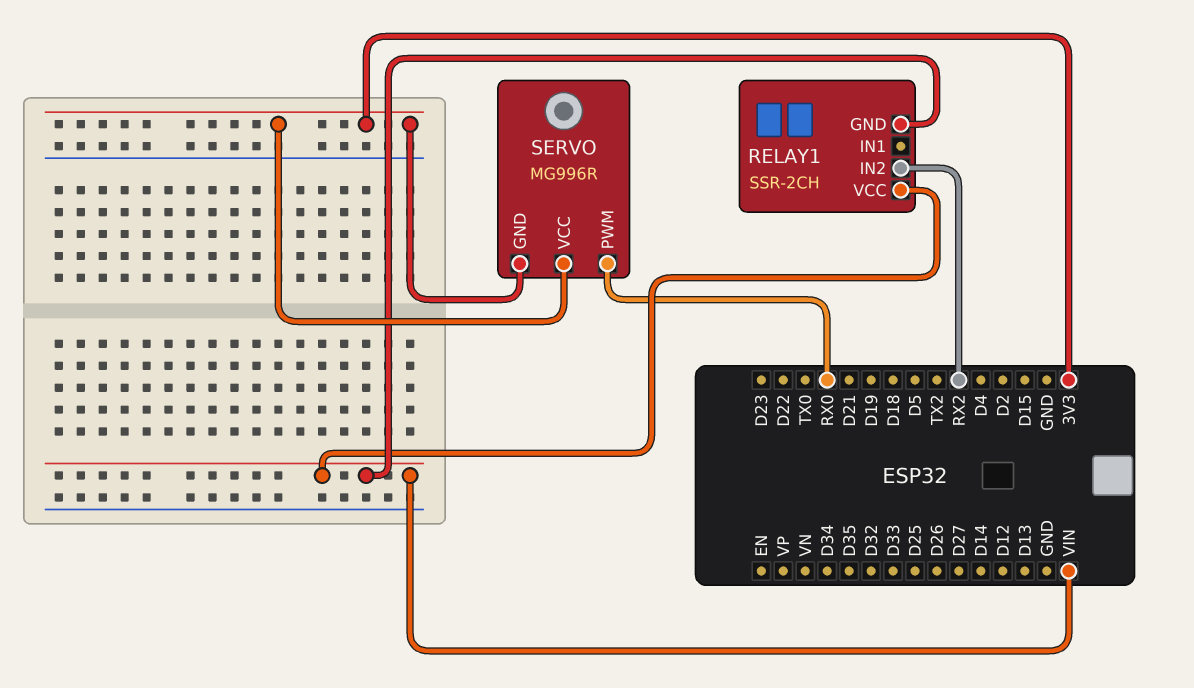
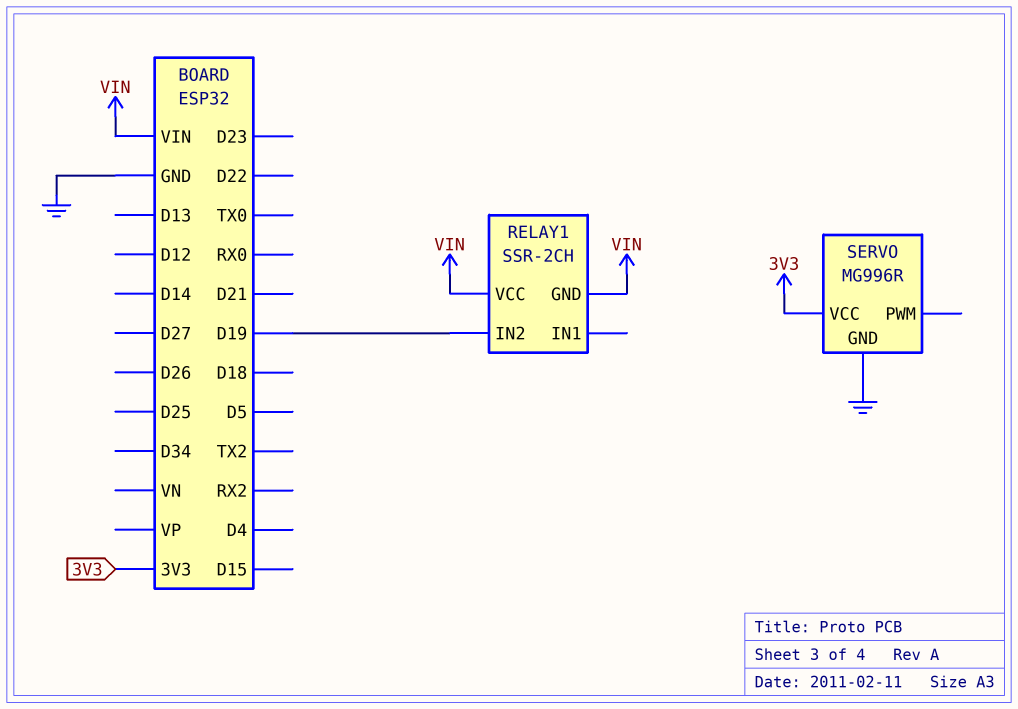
RELAY1 pin IN2: RX2 -> D19
SERVO pin GND: 3V3 -> GND
SERVO pin PWM: RX0 -> none

